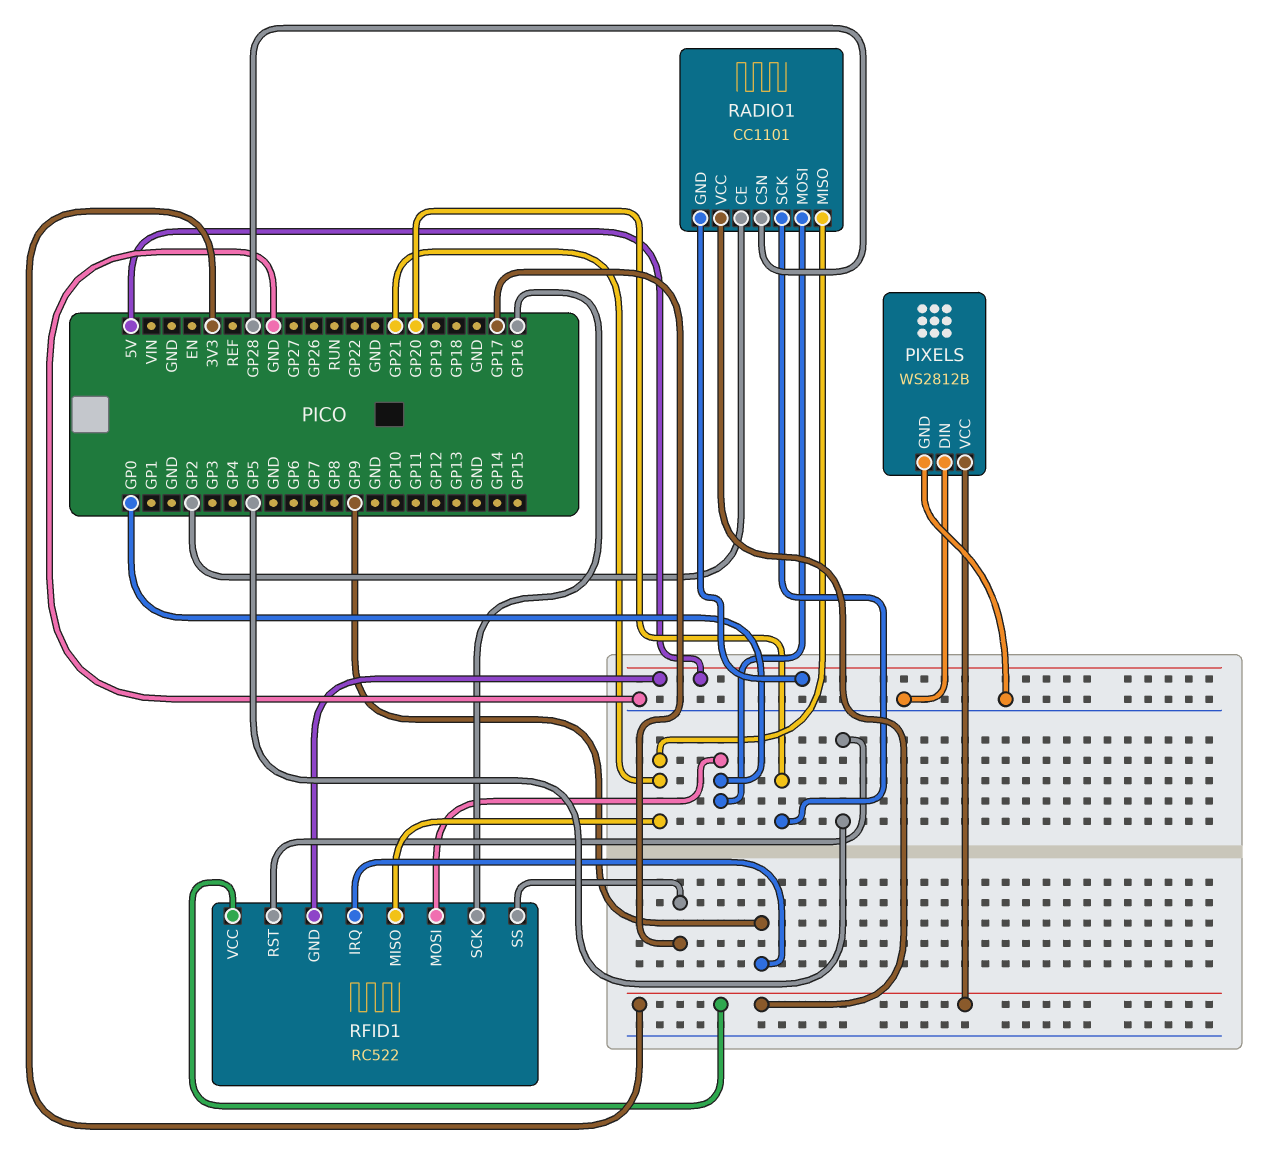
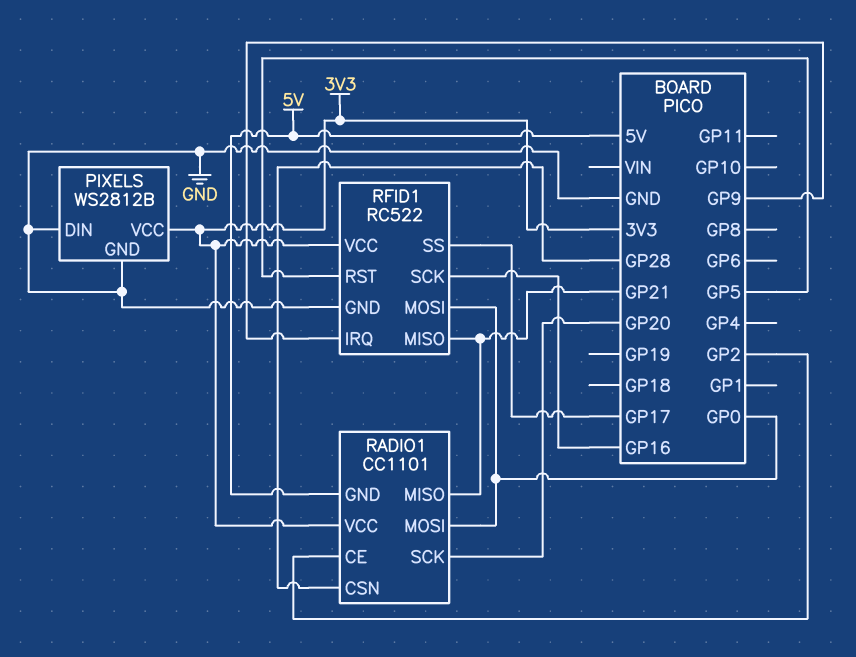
RFID1 pin GND: 5V -> GND

